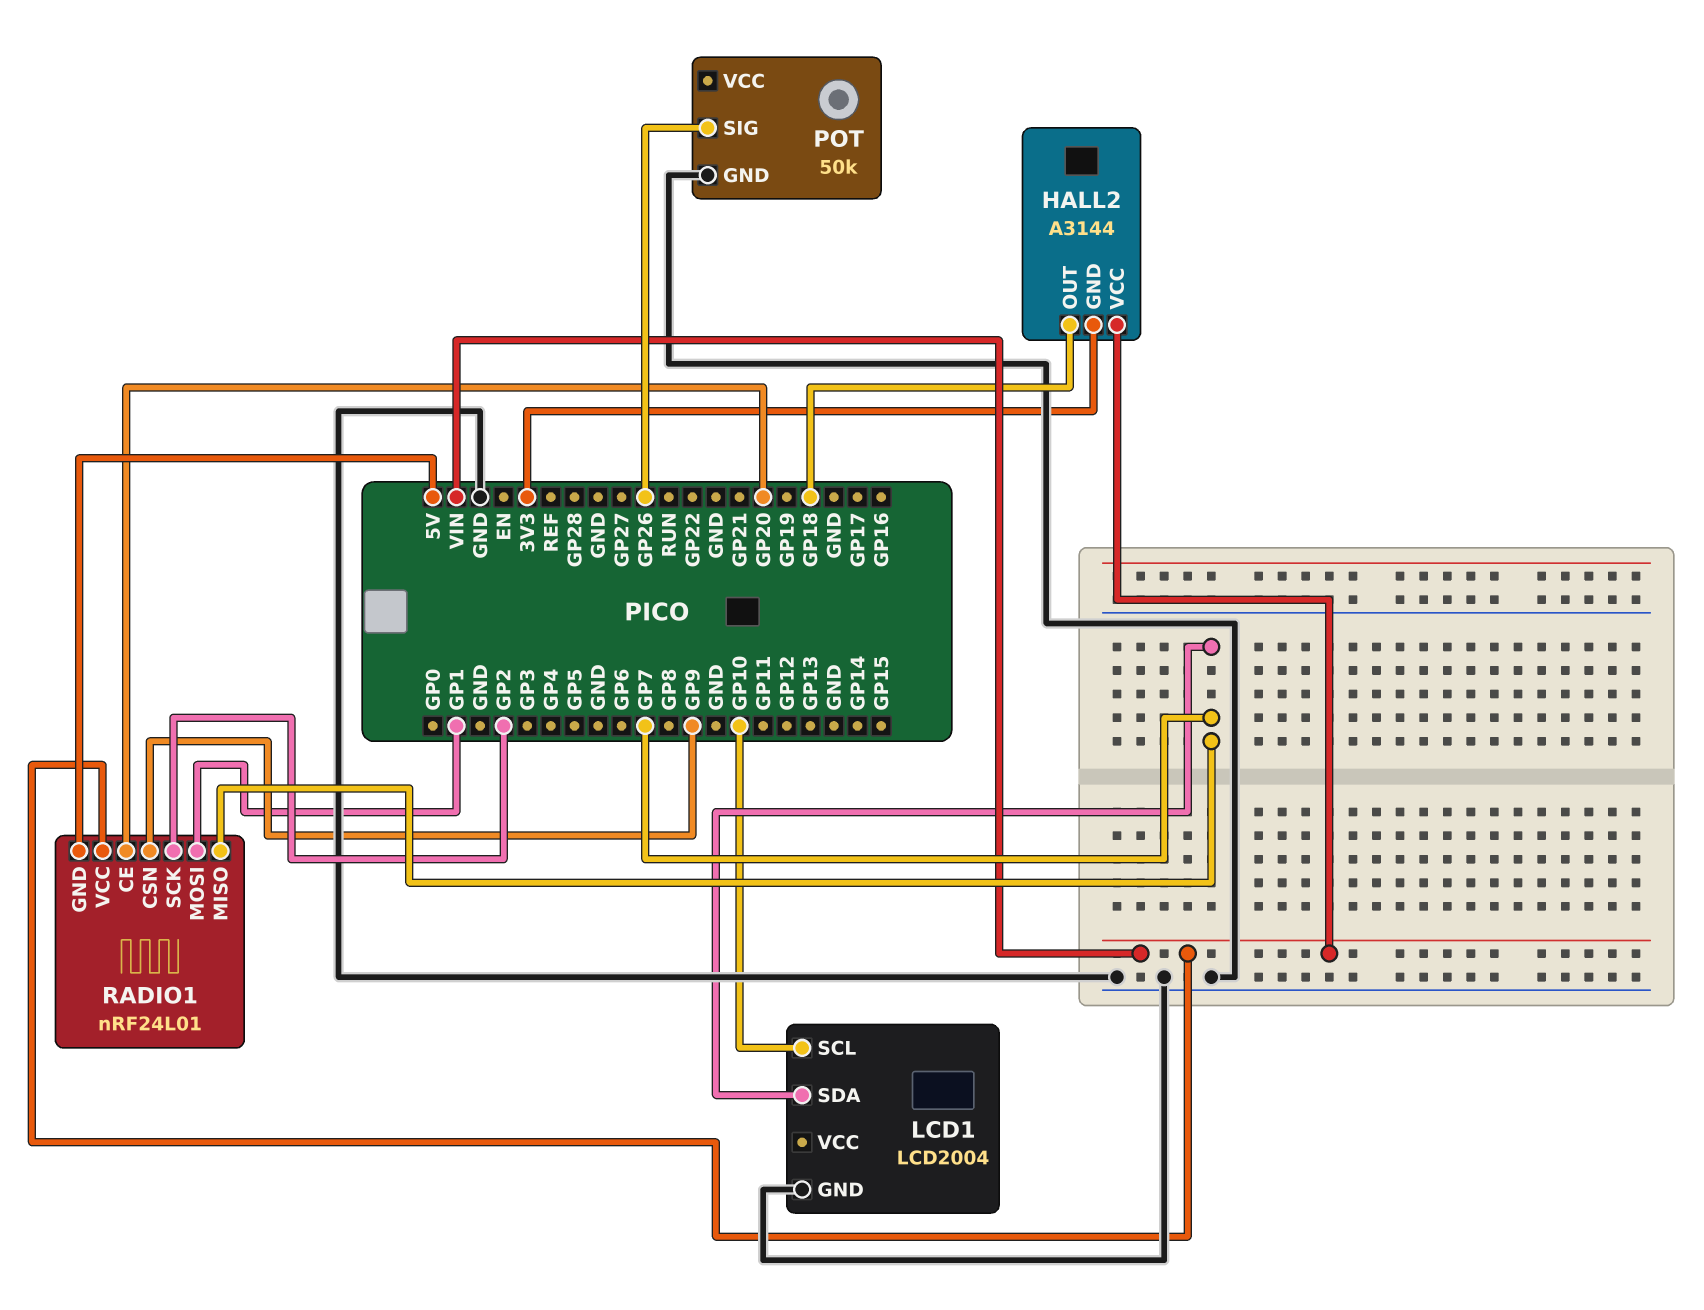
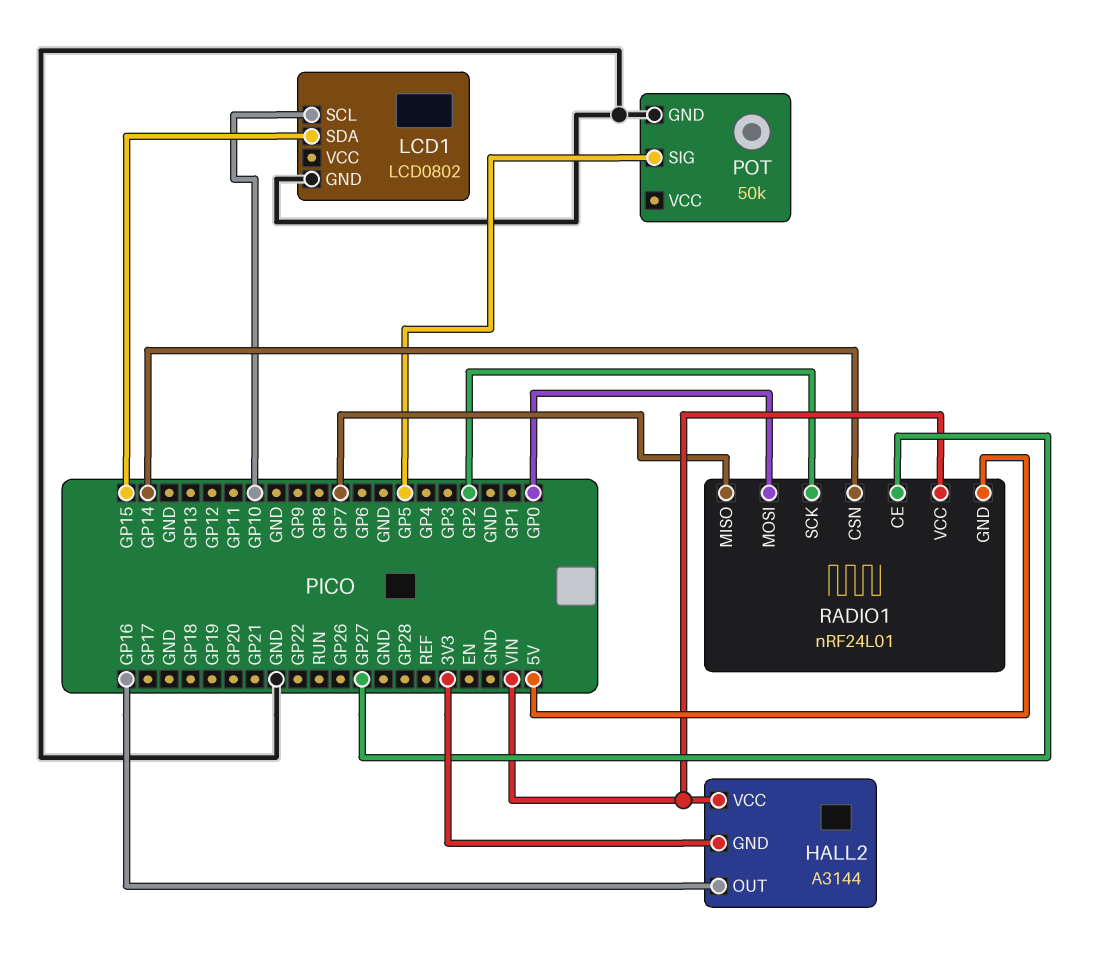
HALL2 pin OUT: GP18 -> GP16
LCD1: LCD2004 -> LCD0802
LCD1 pin SDA: GP7 -> GP15
POT pin SIG: GP26 -> GP5
RADIO1 pin CE: GP20 -> GP27
RADIO1 pin CSN: GP9 -> GP14
RADIO1 pin MOSI: GP1 -> GP0

